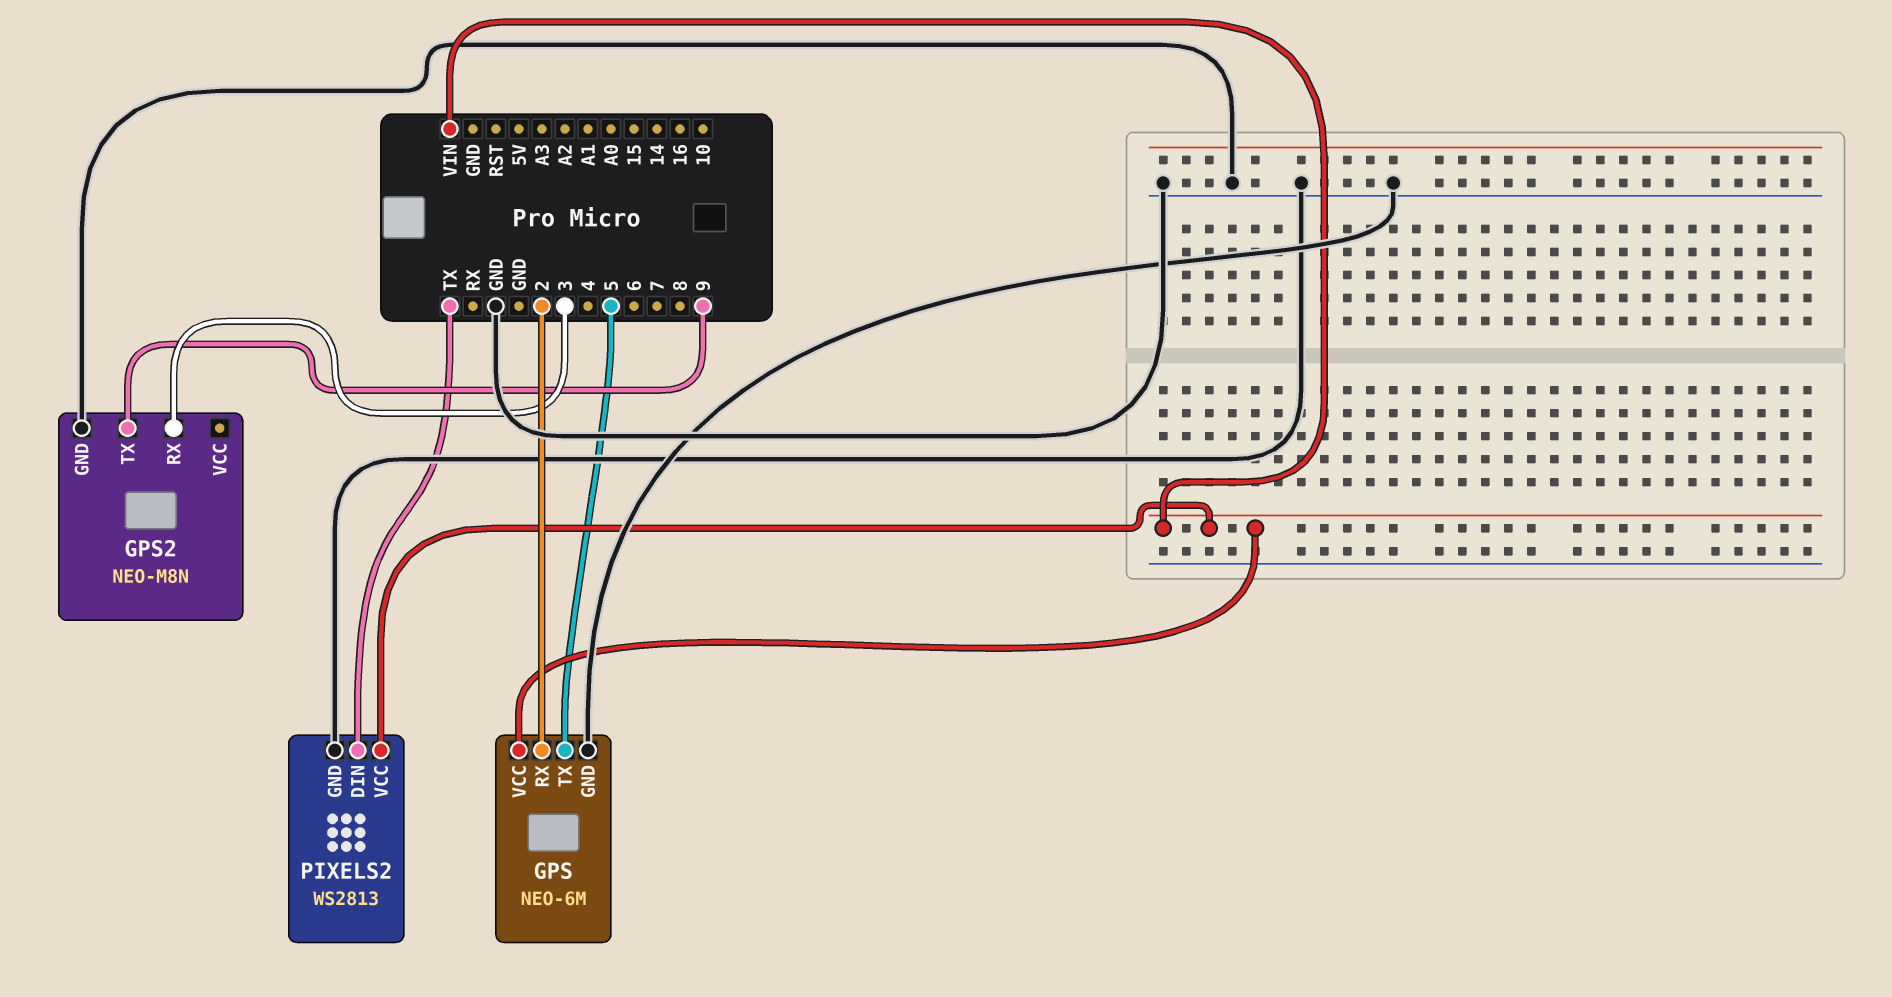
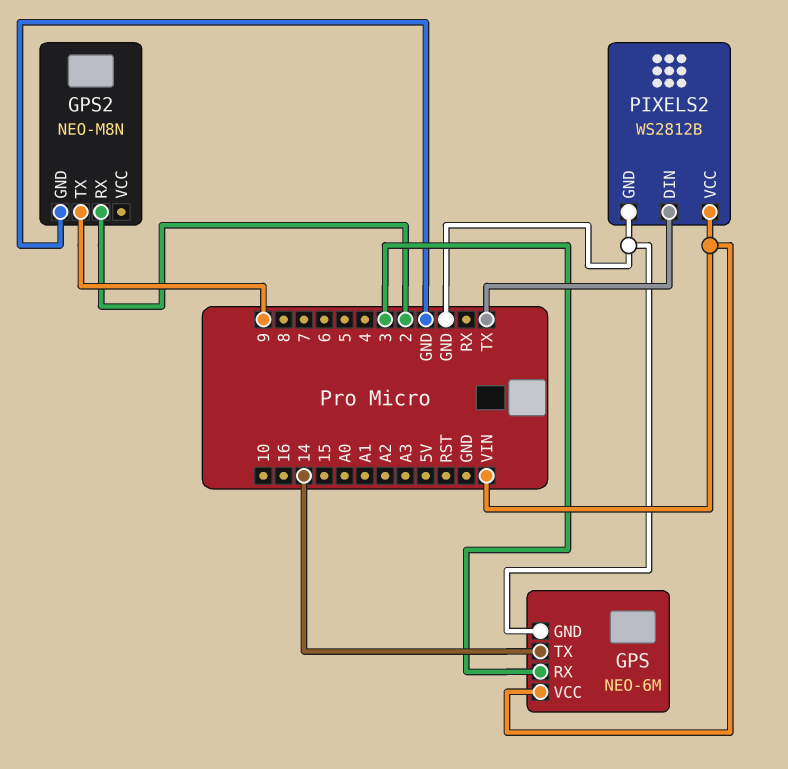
GPS pin RX: 2 -> 3
GPS pin TX: 5 -> 14
GPS2 pin RX: 3 -> 2
PIXELS2: WS2813 -> WS2812B

